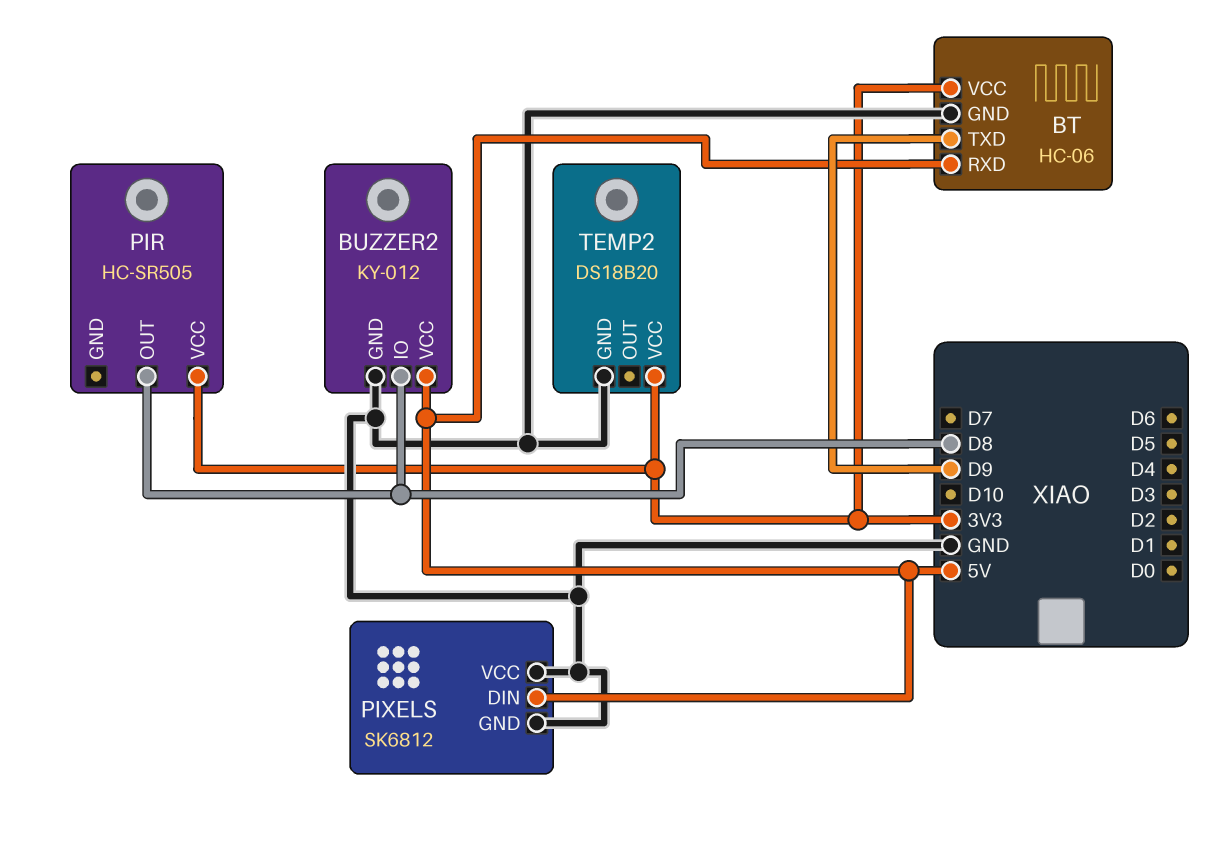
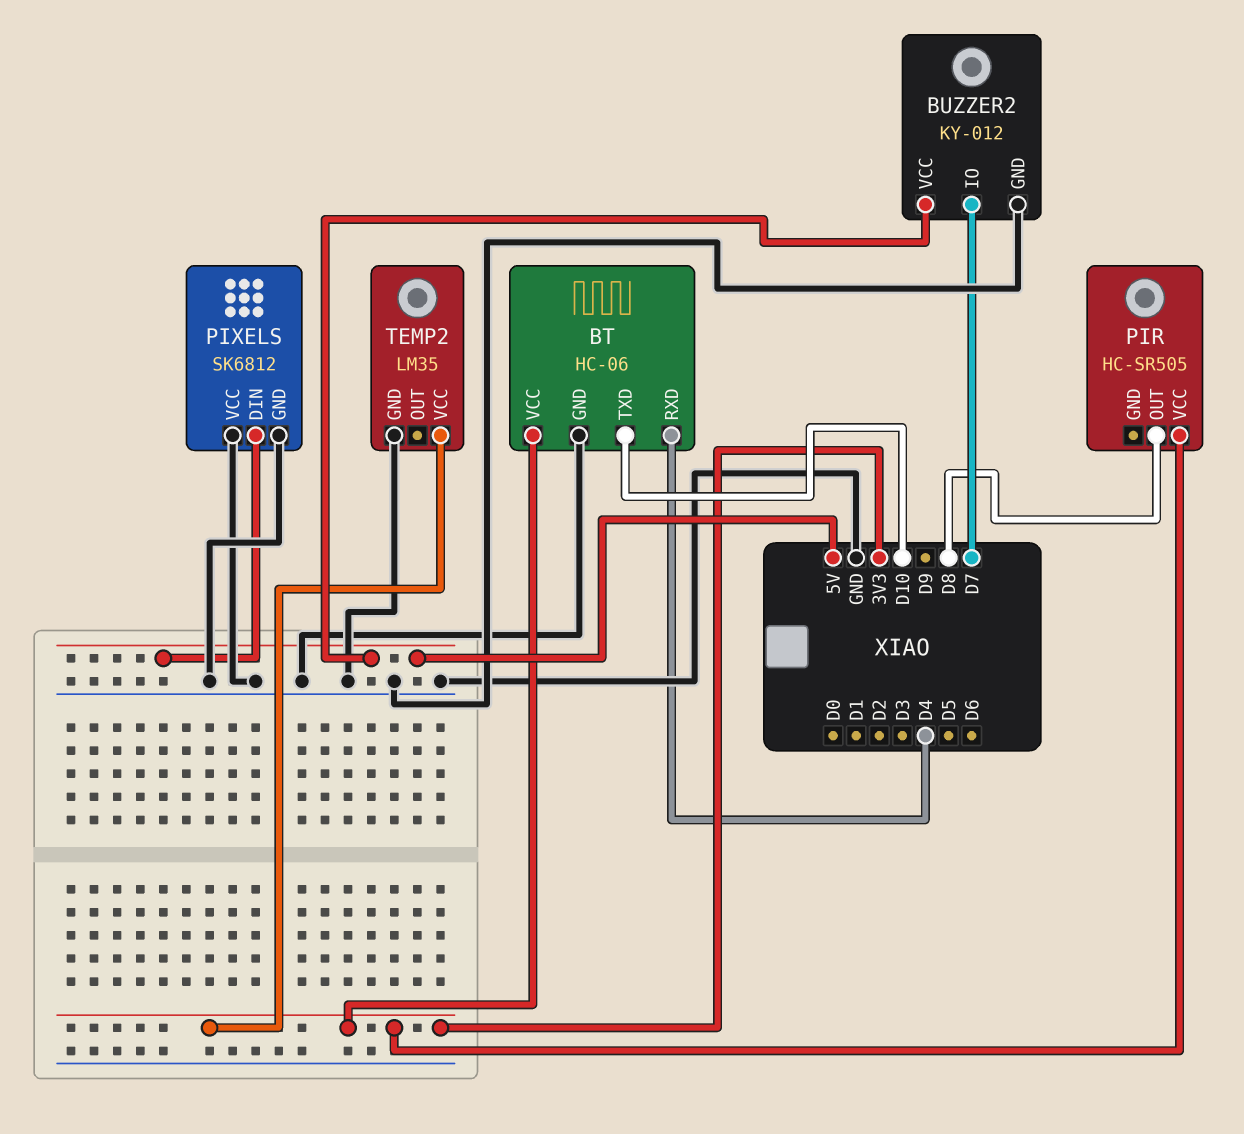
BT pin RXD: 5V -> D4
BT pin TXD: D9 -> D10
BUZZER2 pin IO: D8 -> D7
TEMP2: DS18B20 -> LM35

